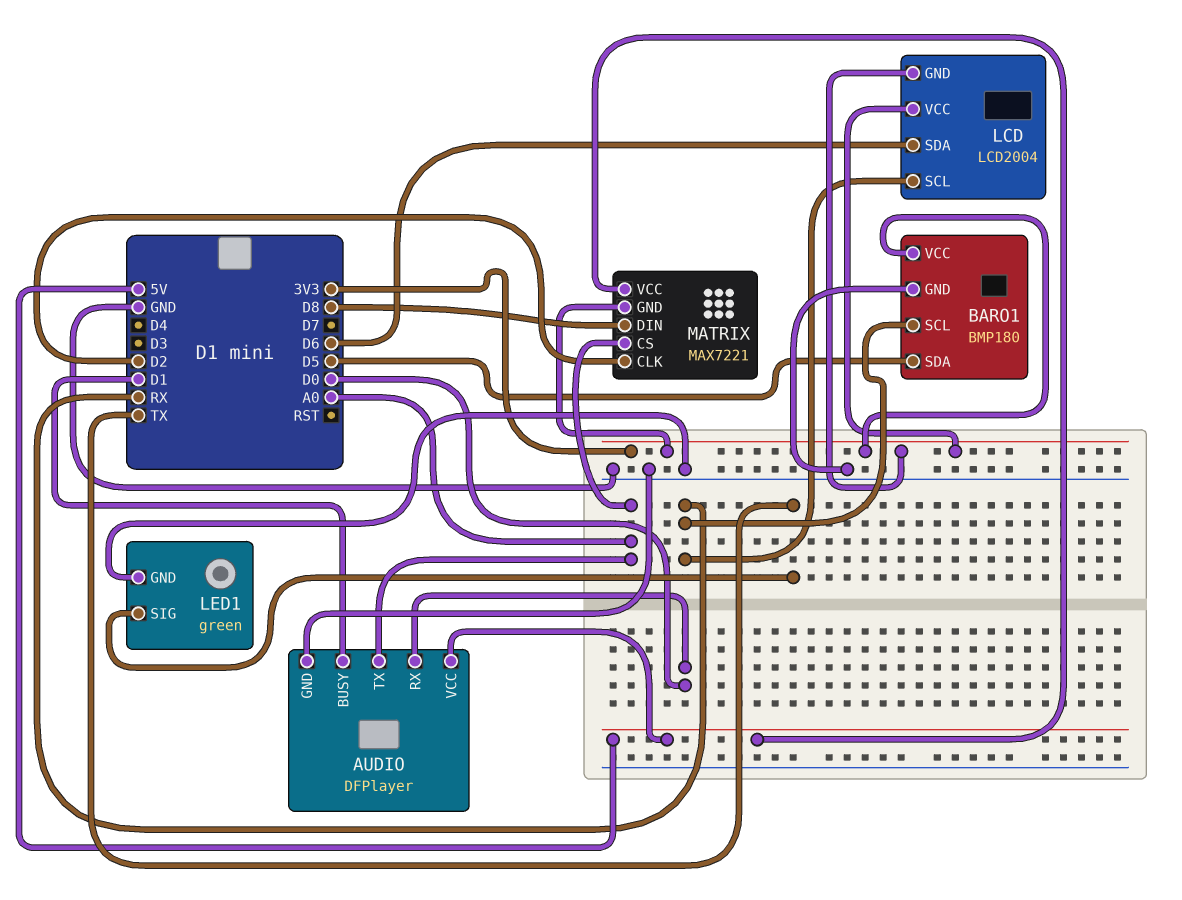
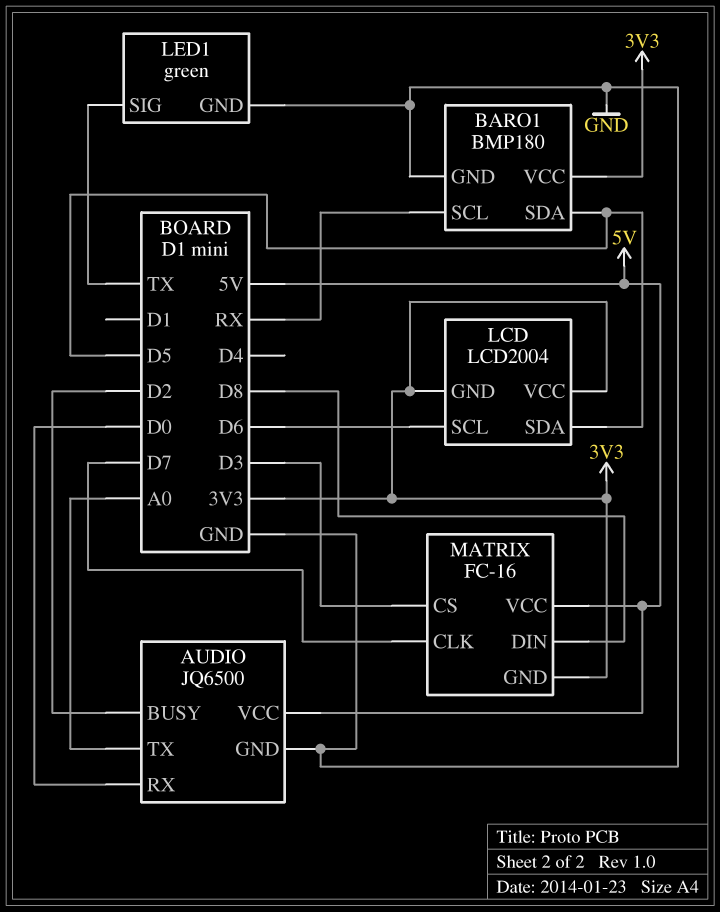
AUDIO: DFPlayer -> JQ6500
AUDIO pin BUSY: D1 -> D2
LCD pin SCL: RX -> D6
LCD pin SDA: D6 -> D5
MATRIX: MAX7221 -> FC-16
MATRIX pin CLK: D2 -> D7
MATRIX pin CS: A0 -> D3

